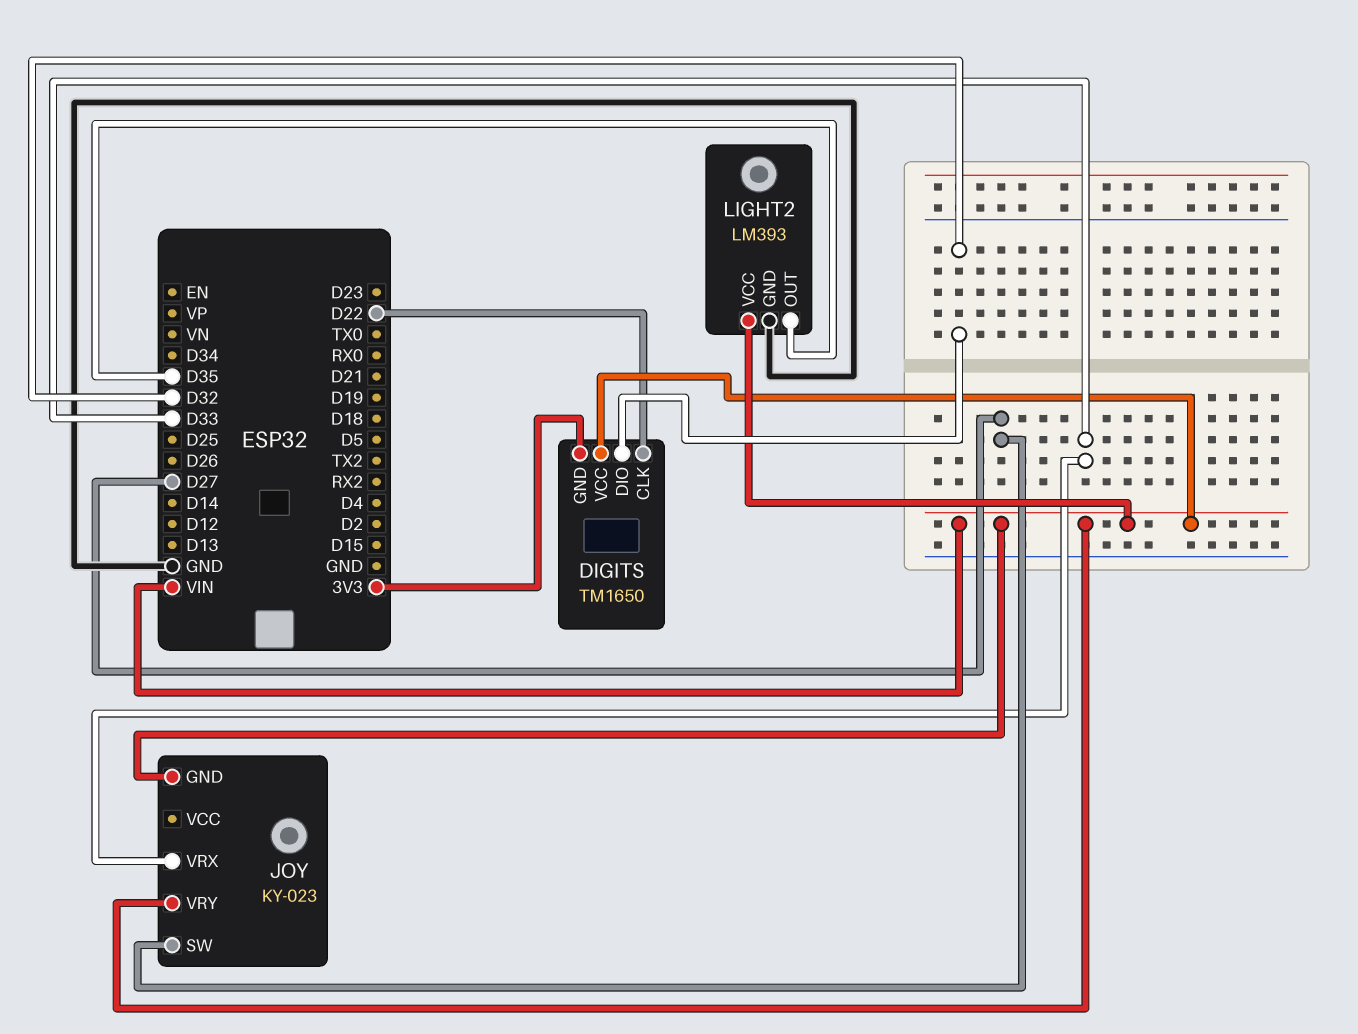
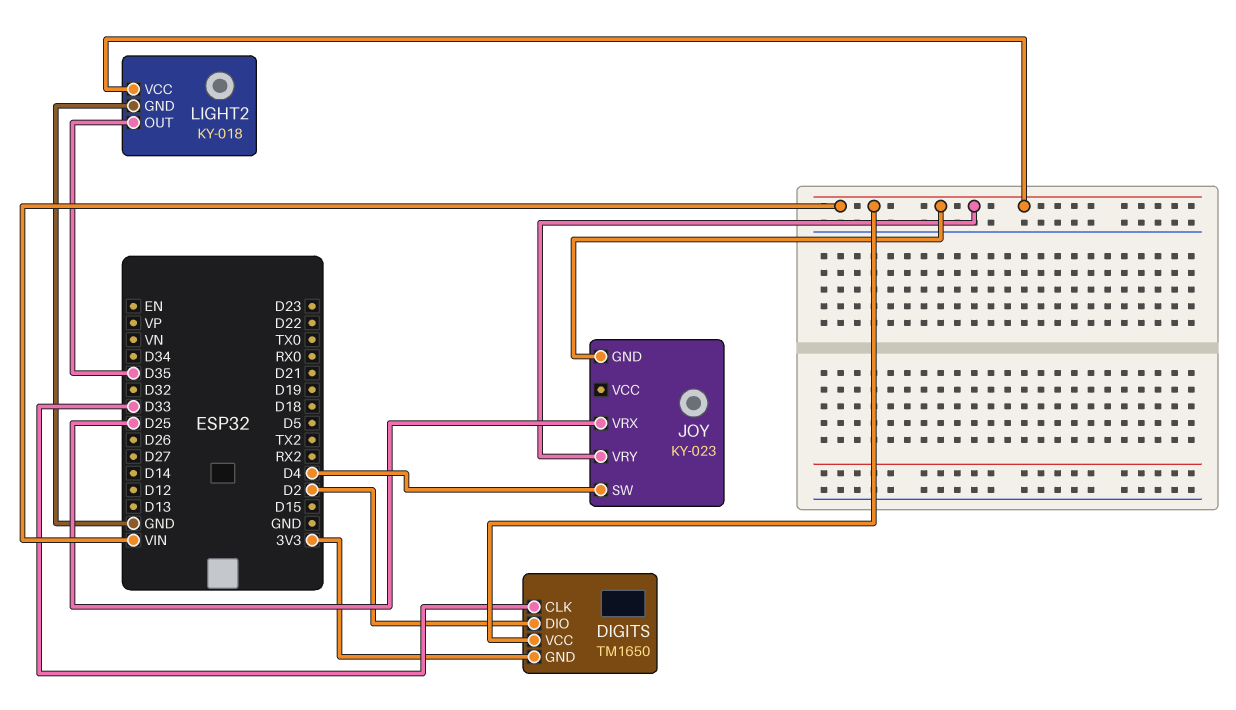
DIGITS pin CLK: D22 -> D33
DIGITS pin DIO: D32 -> D2
JOY pin SW: D27 -> D4
JOY pin VRX: D33 -> D25
LIGHT2: LM393 -> KY-018

